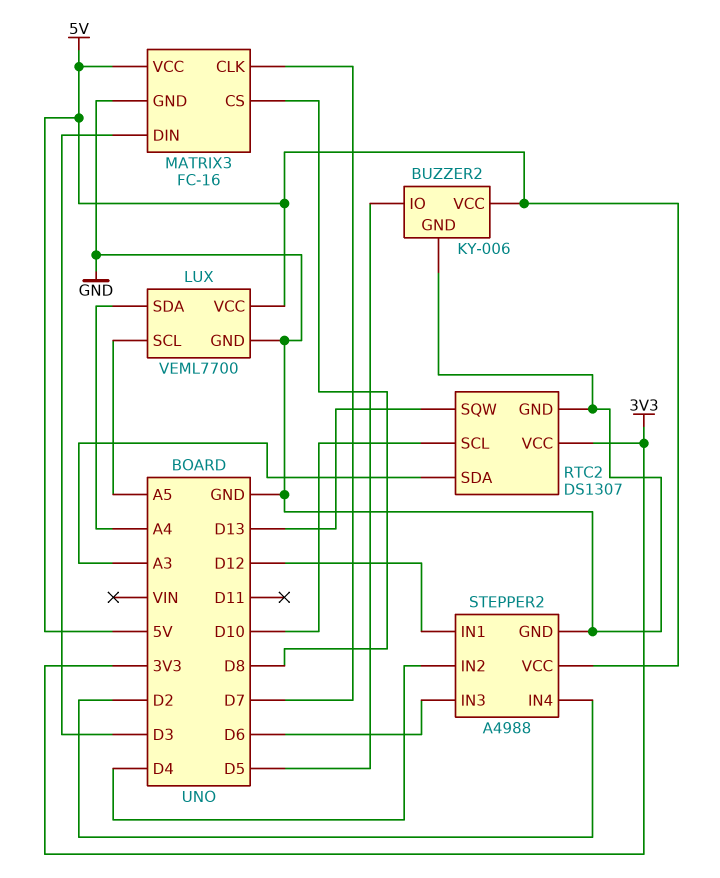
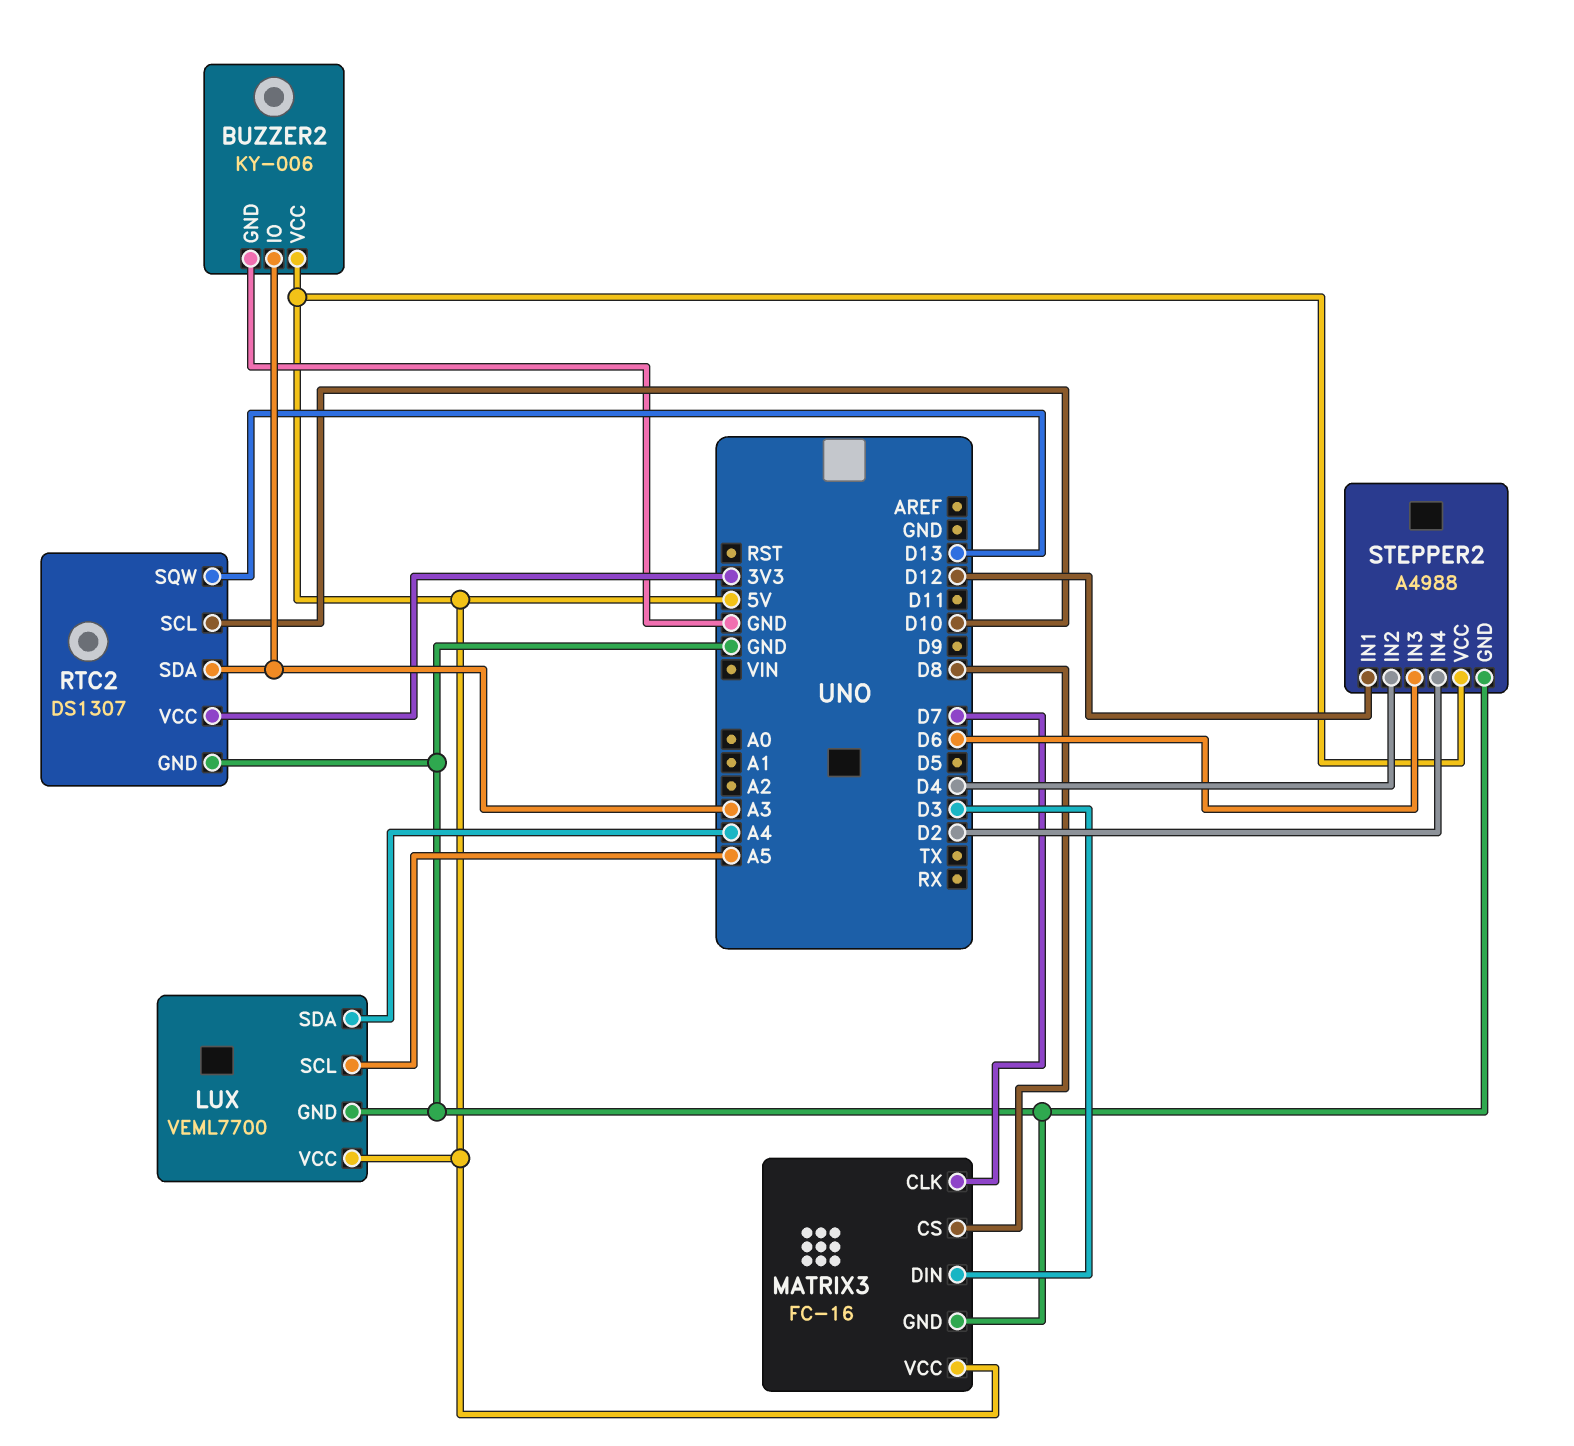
BUZZER2 pin IO: D5 -> A3

